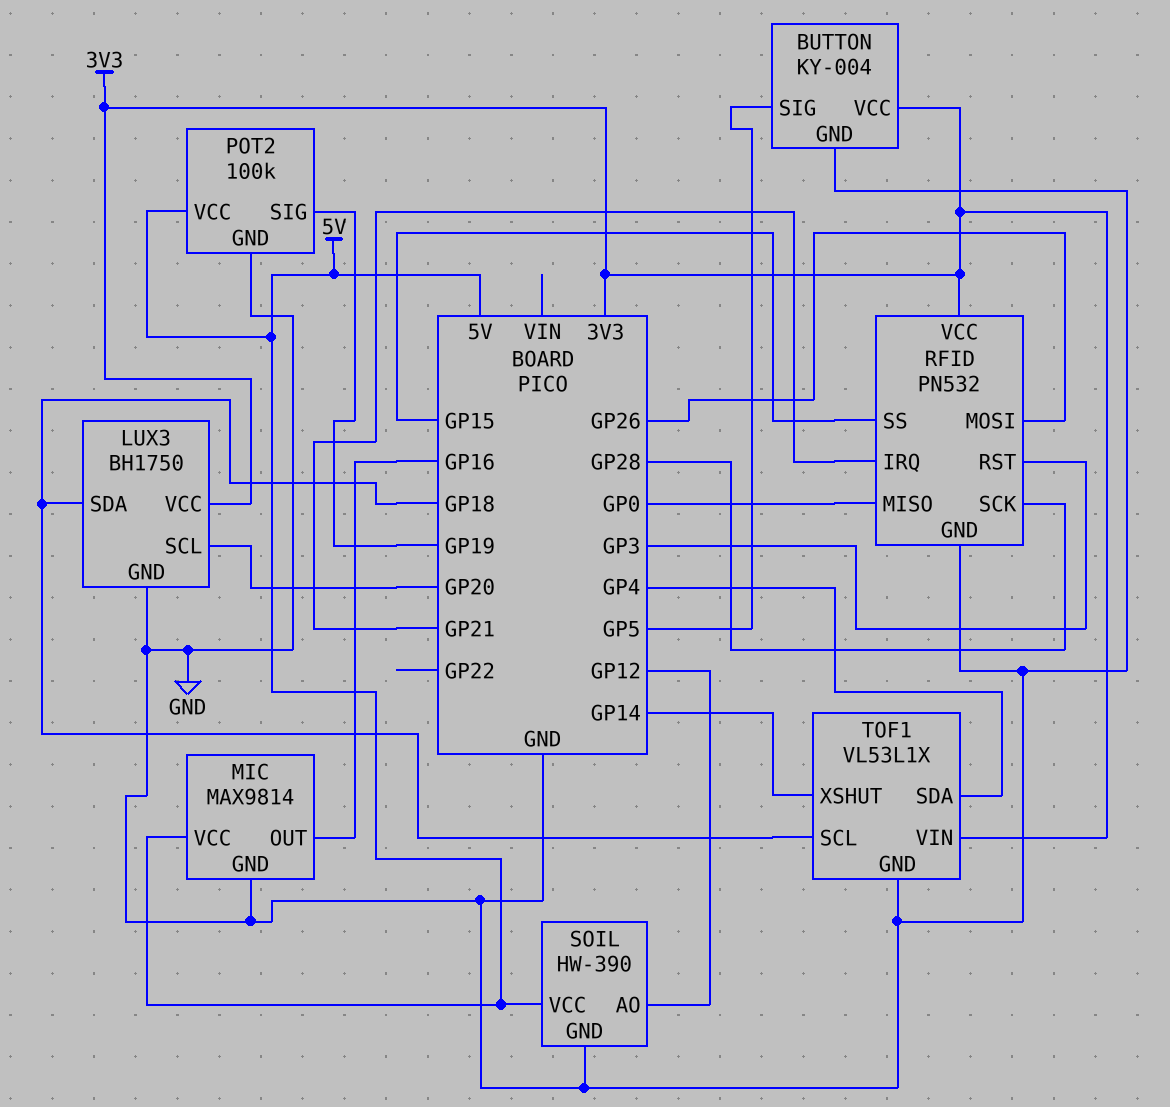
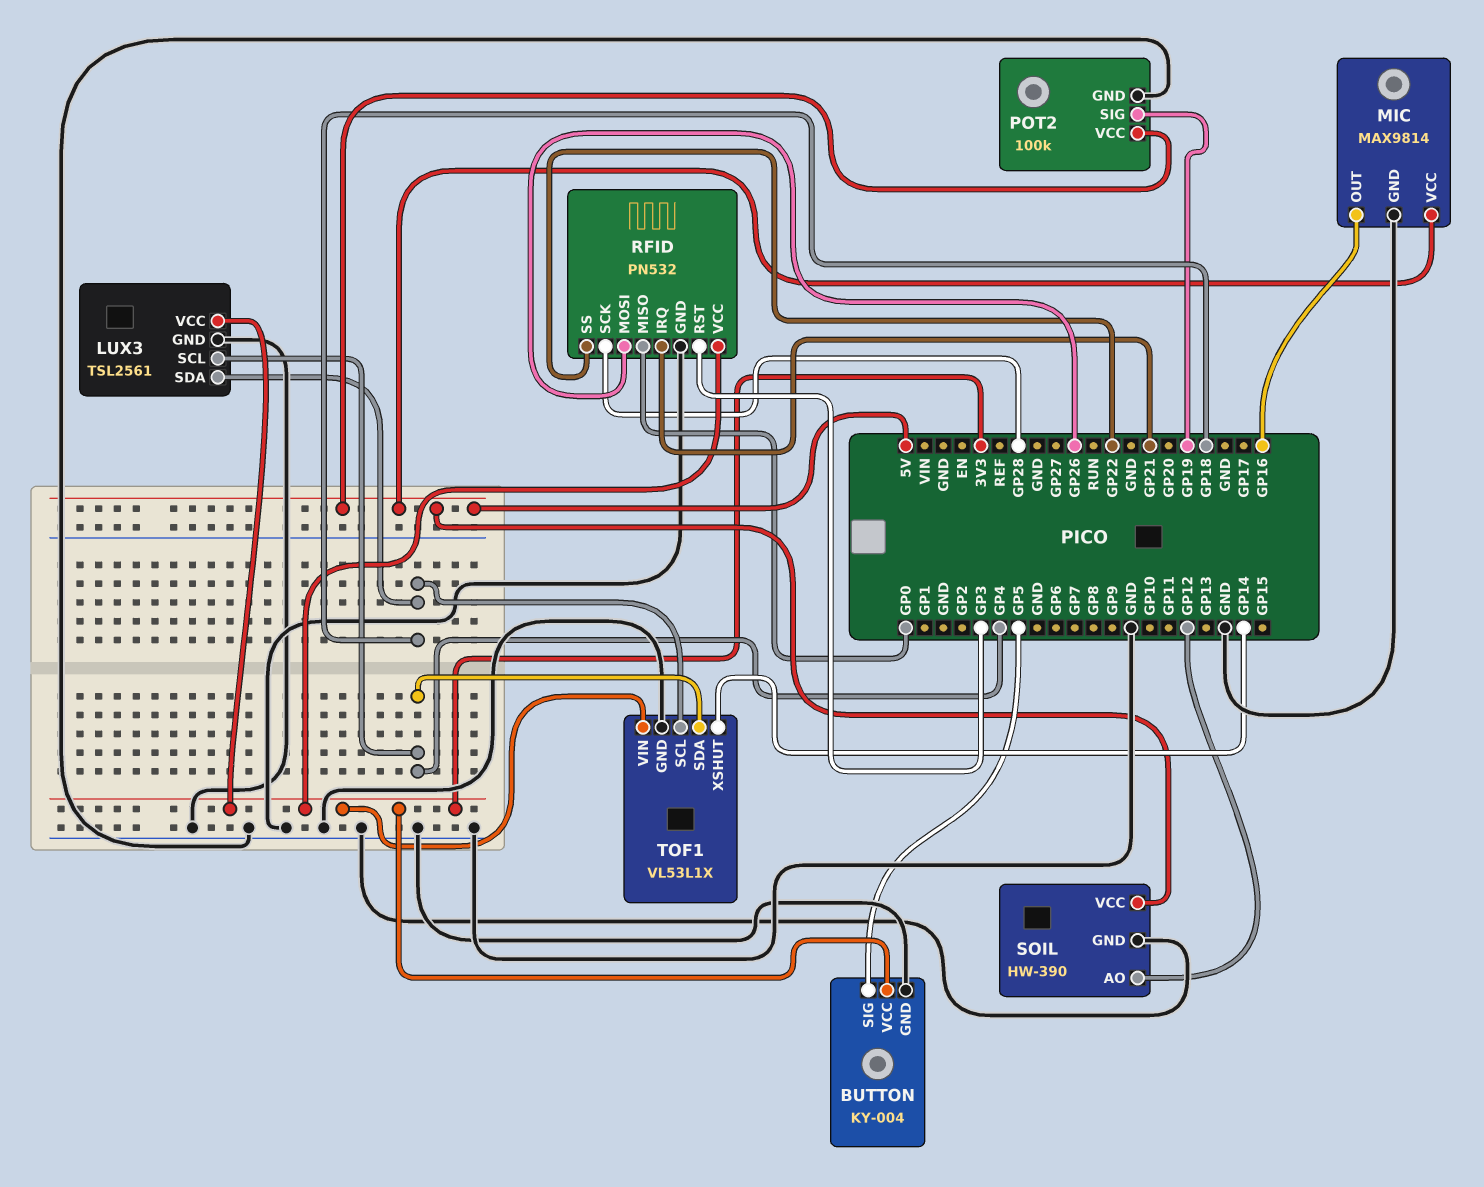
LUX3: BH1750 -> TSL2561
LUX3 pin SCL: GP20 -> GP4
RFID pin SS: GP15 -> GP22

